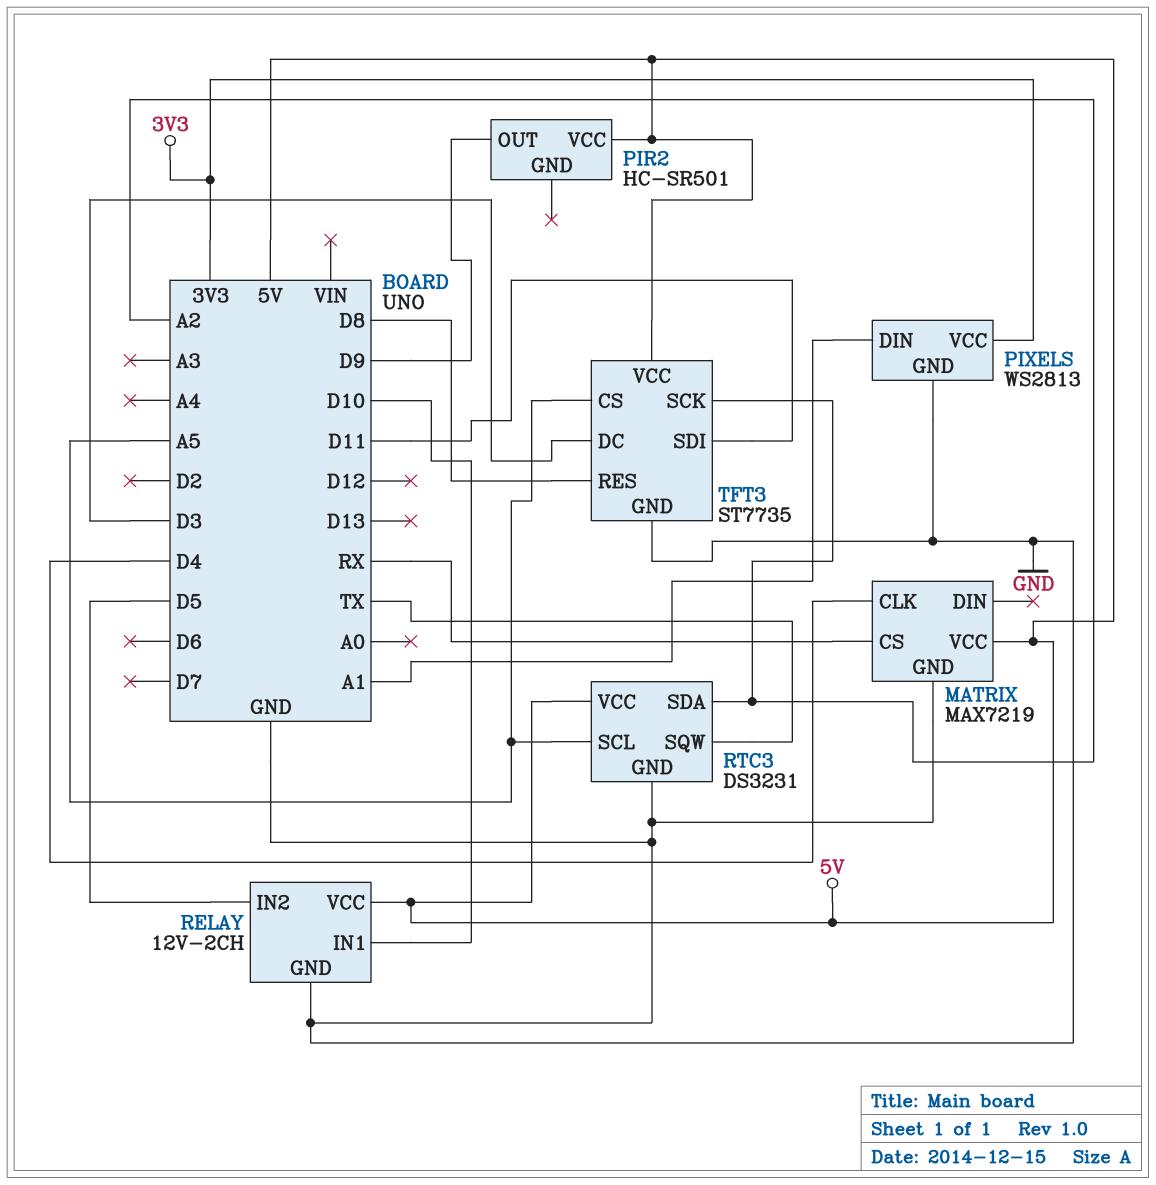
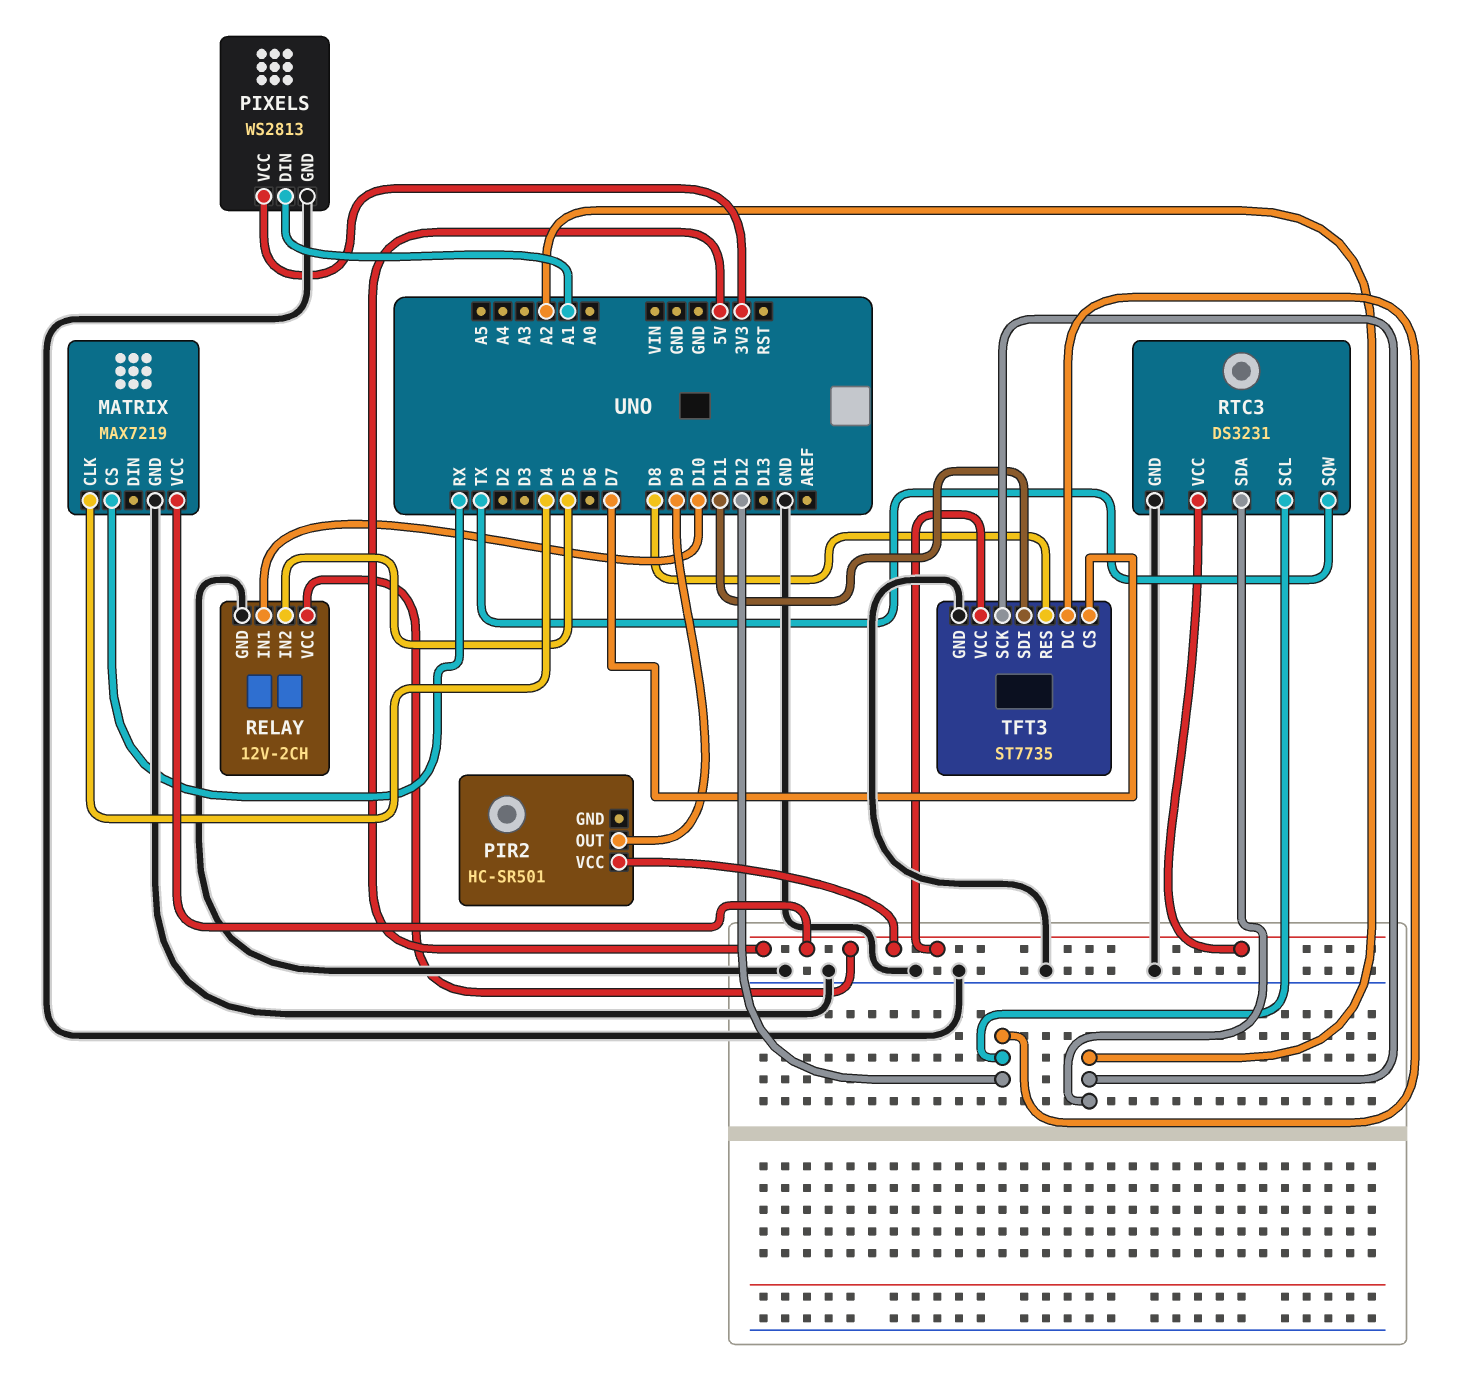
RTC3 pin SCL: A5 -> D12
TFT3 pin CS: A5 -> D7
TFT3 pin DC: D3 -> D12

